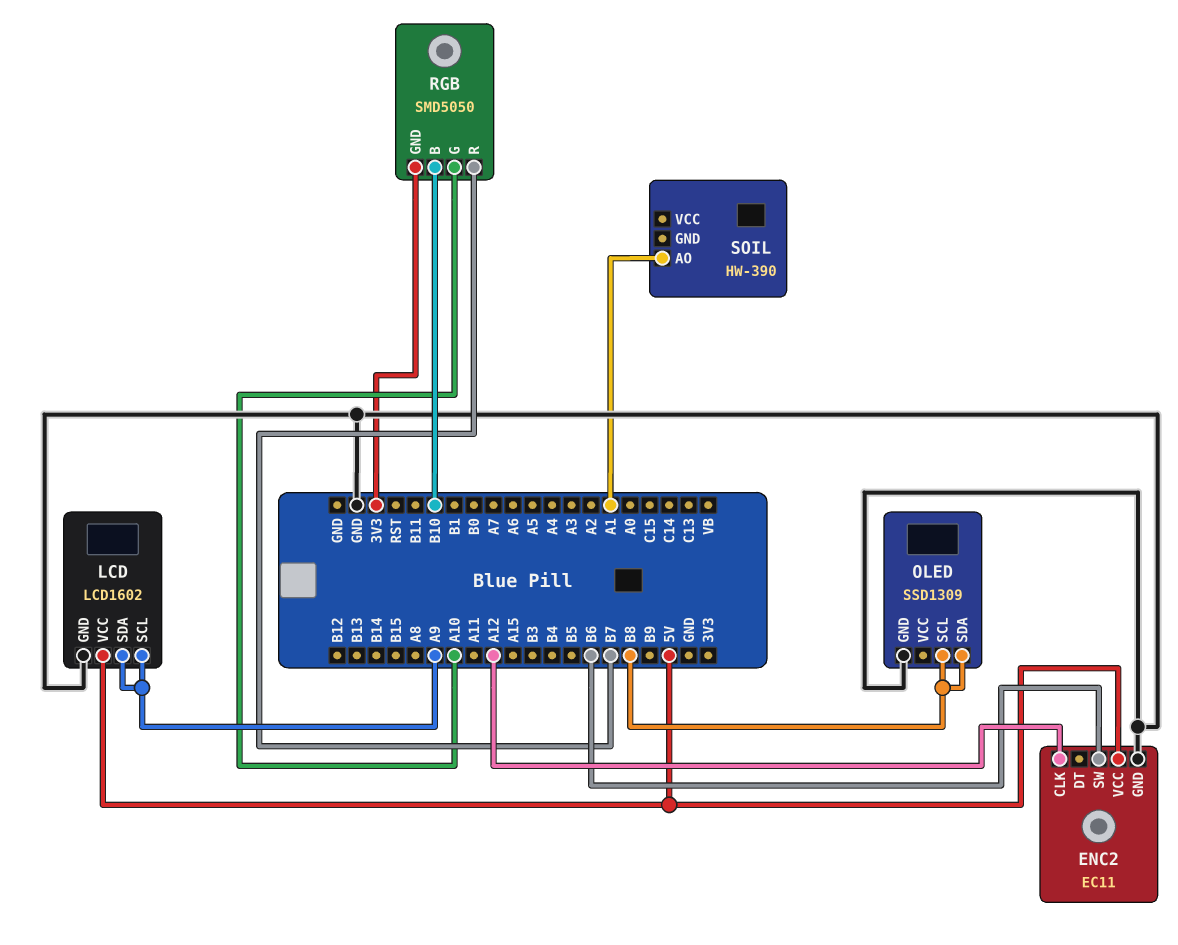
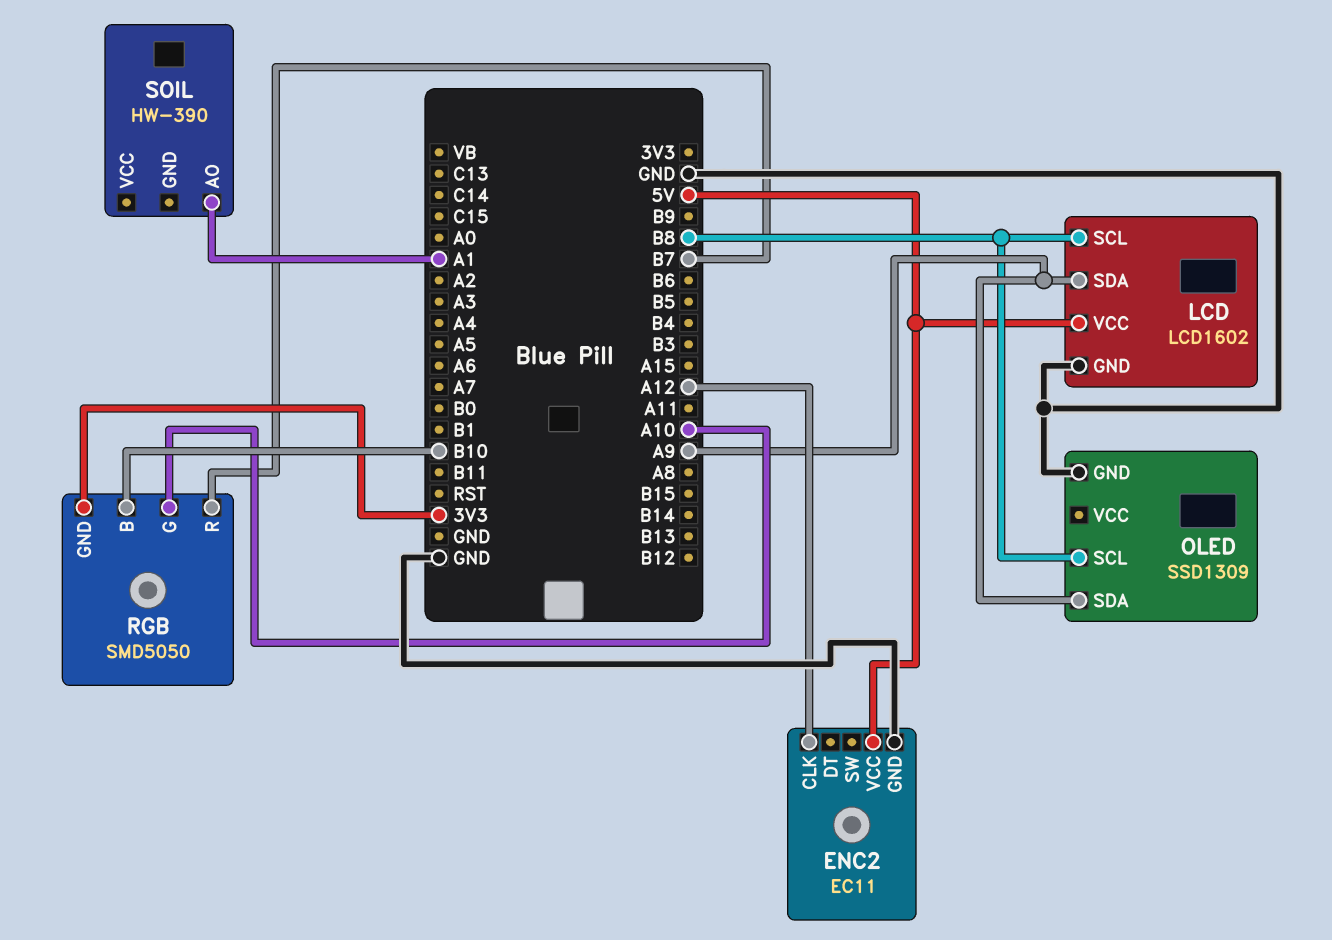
ENC2 pin SW: B6 -> none
LCD pin SCL: A9 -> B8
OLED pin SDA: B8 -> A9

